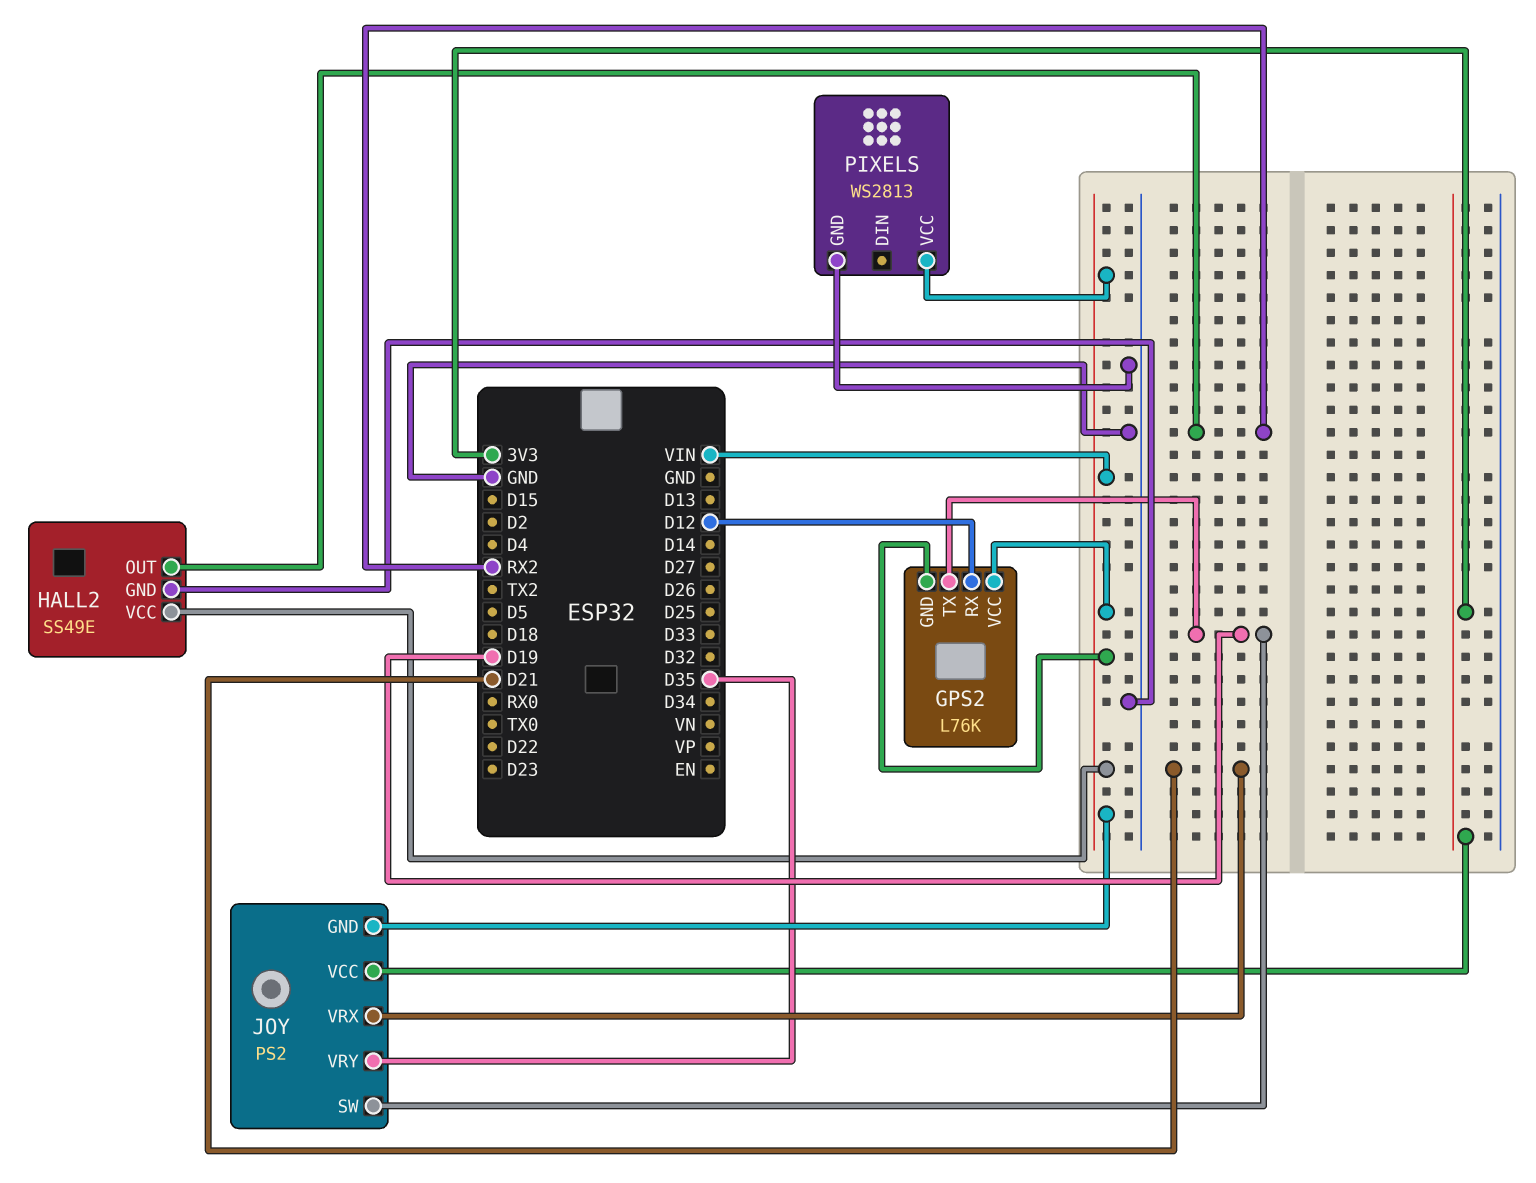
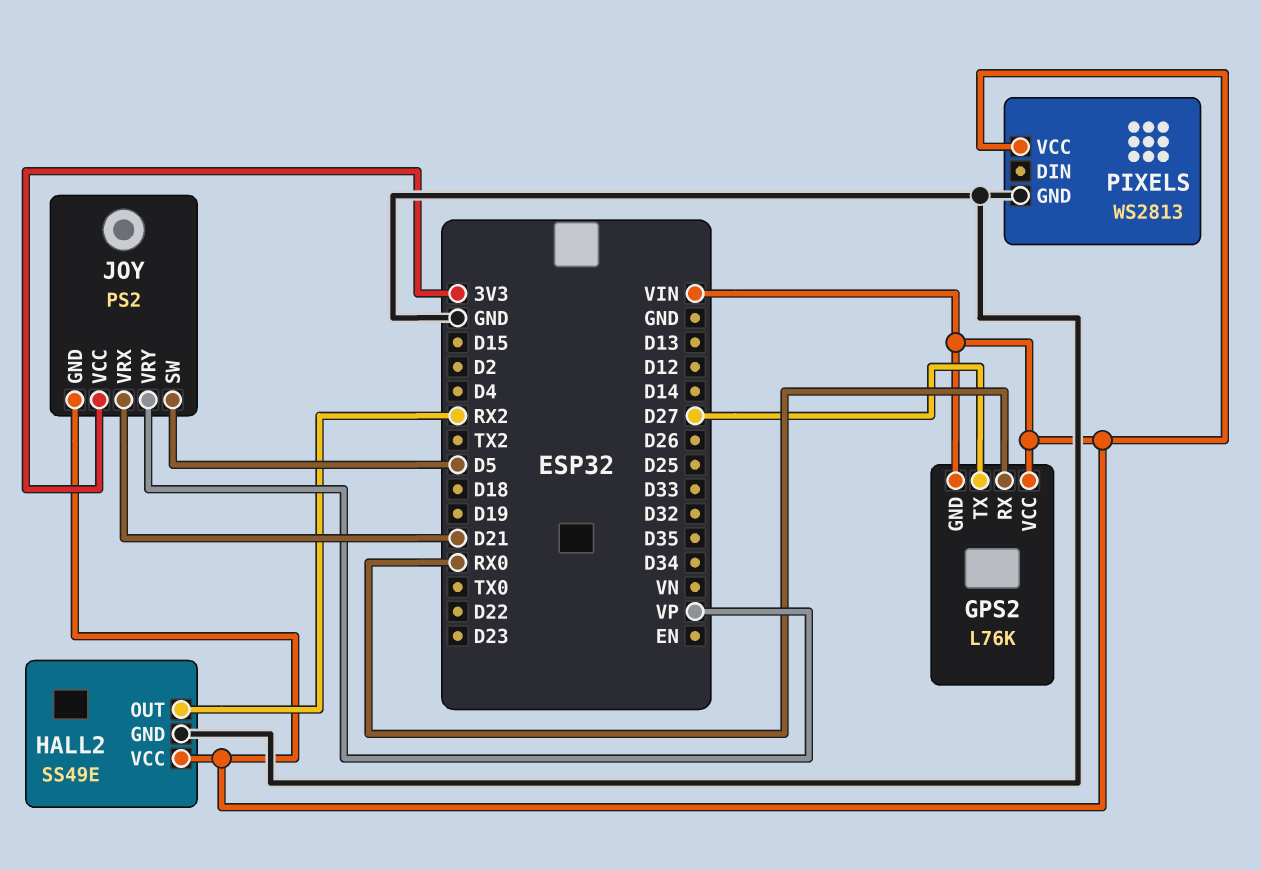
GPS2 pin RX: D12 -> RX0
GPS2 pin TX: D19 -> D27
JOY pin SW: D19 -> D5
JOY pin VRY: D35 -> VP

